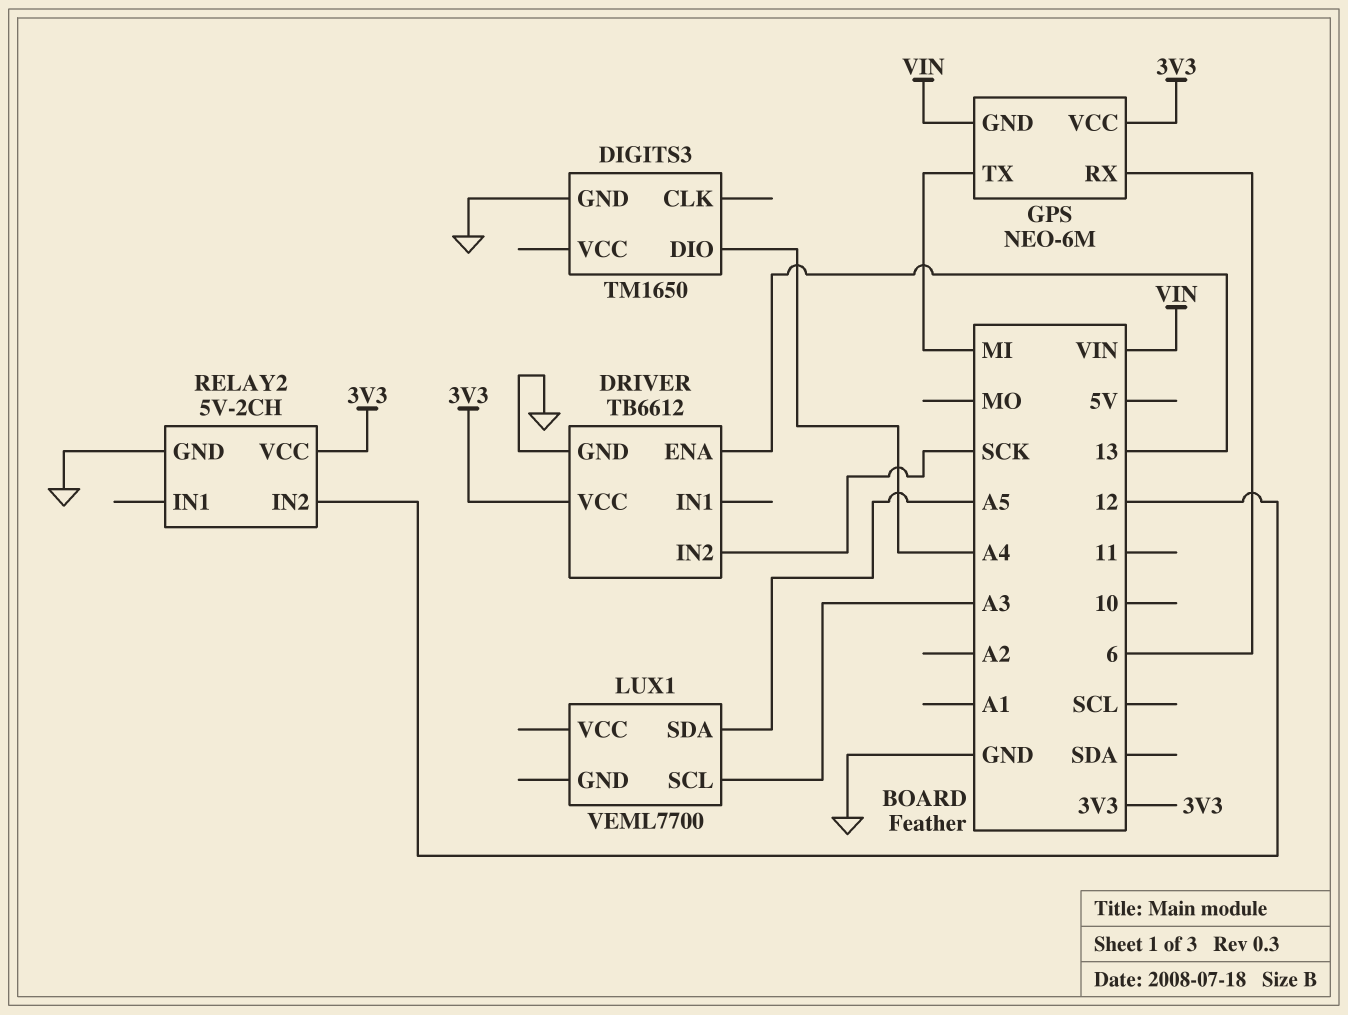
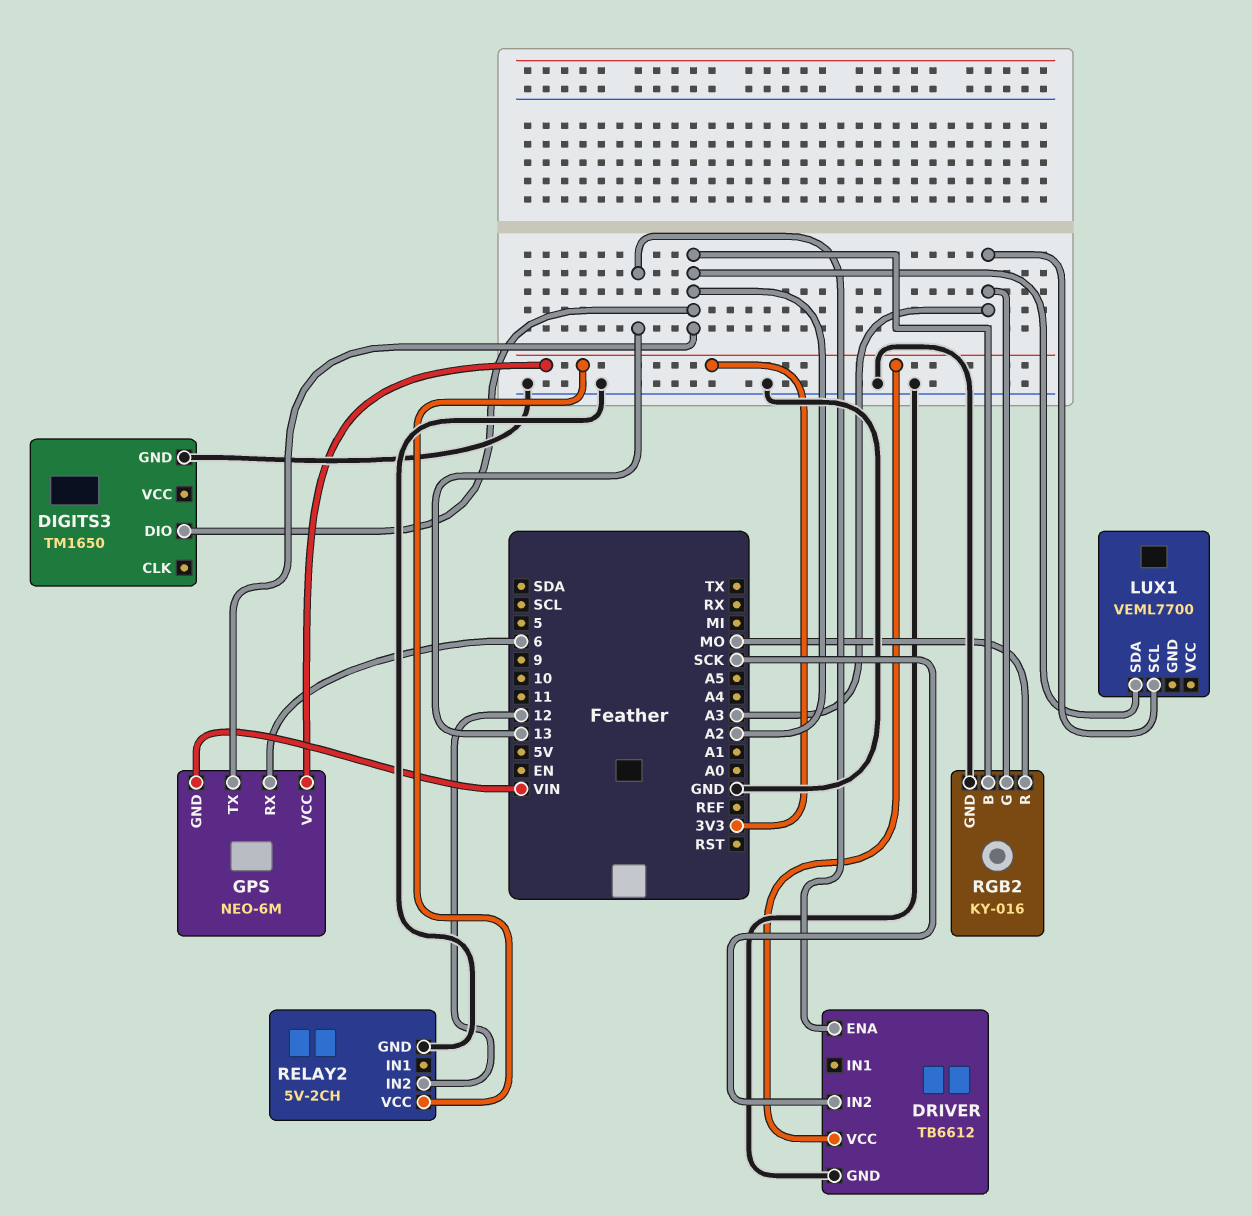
DIGITS3 pin DIO: A4 -> A2
GPS pin TX: MI -> A2
LUX1 pin SDA: A5 -> A2
RGB2: none -> KY-016
RGB2 pin B: none -> A2
RGB2 pin G: none -> A3
RGB2 pin GND: none -> GND
RGB2 pin R: none -> MO

